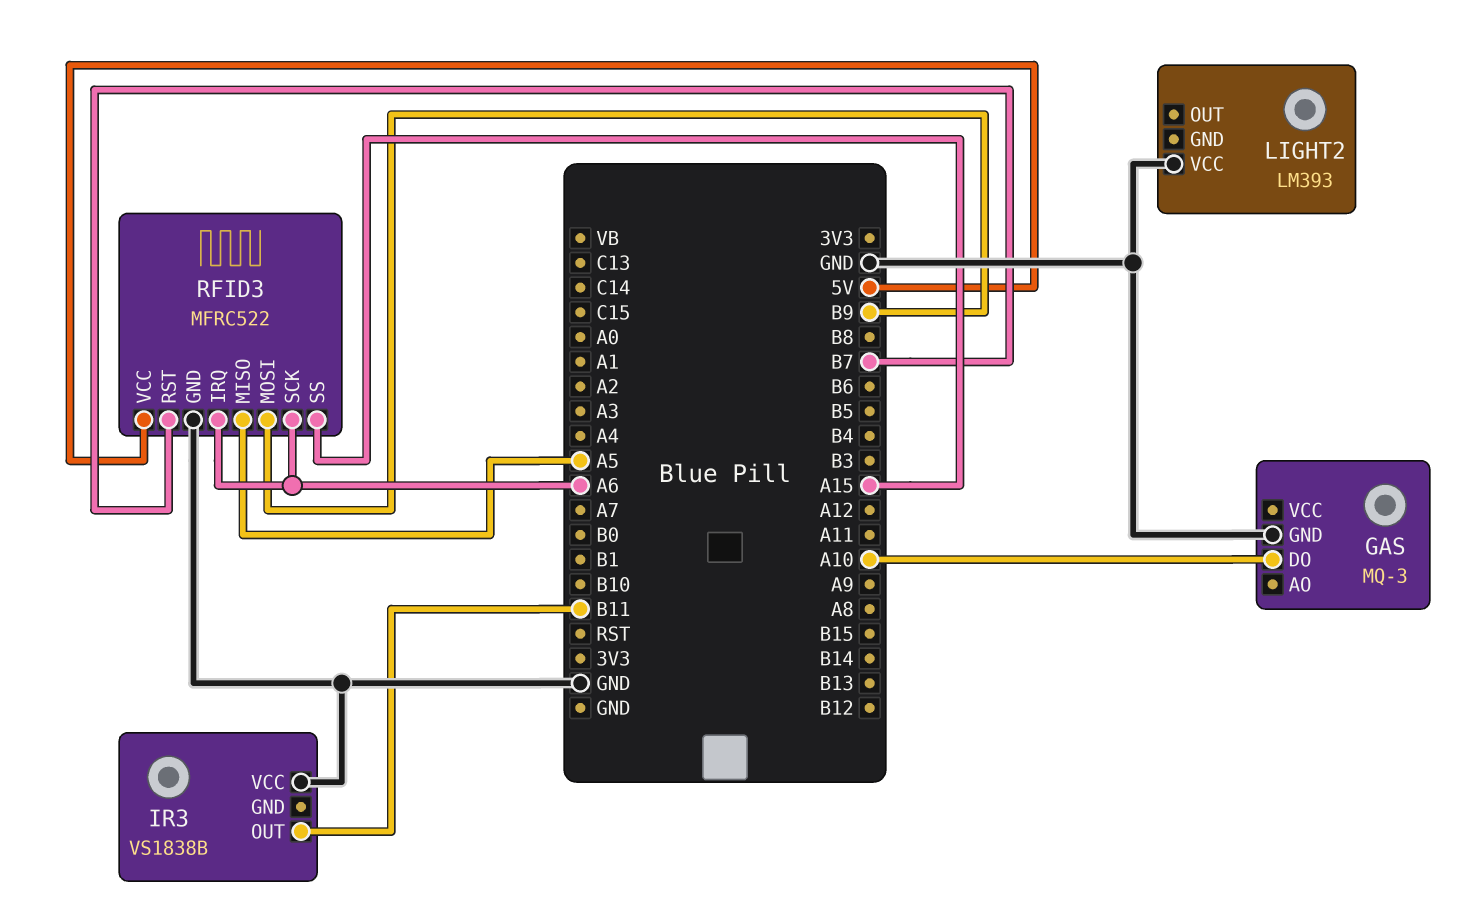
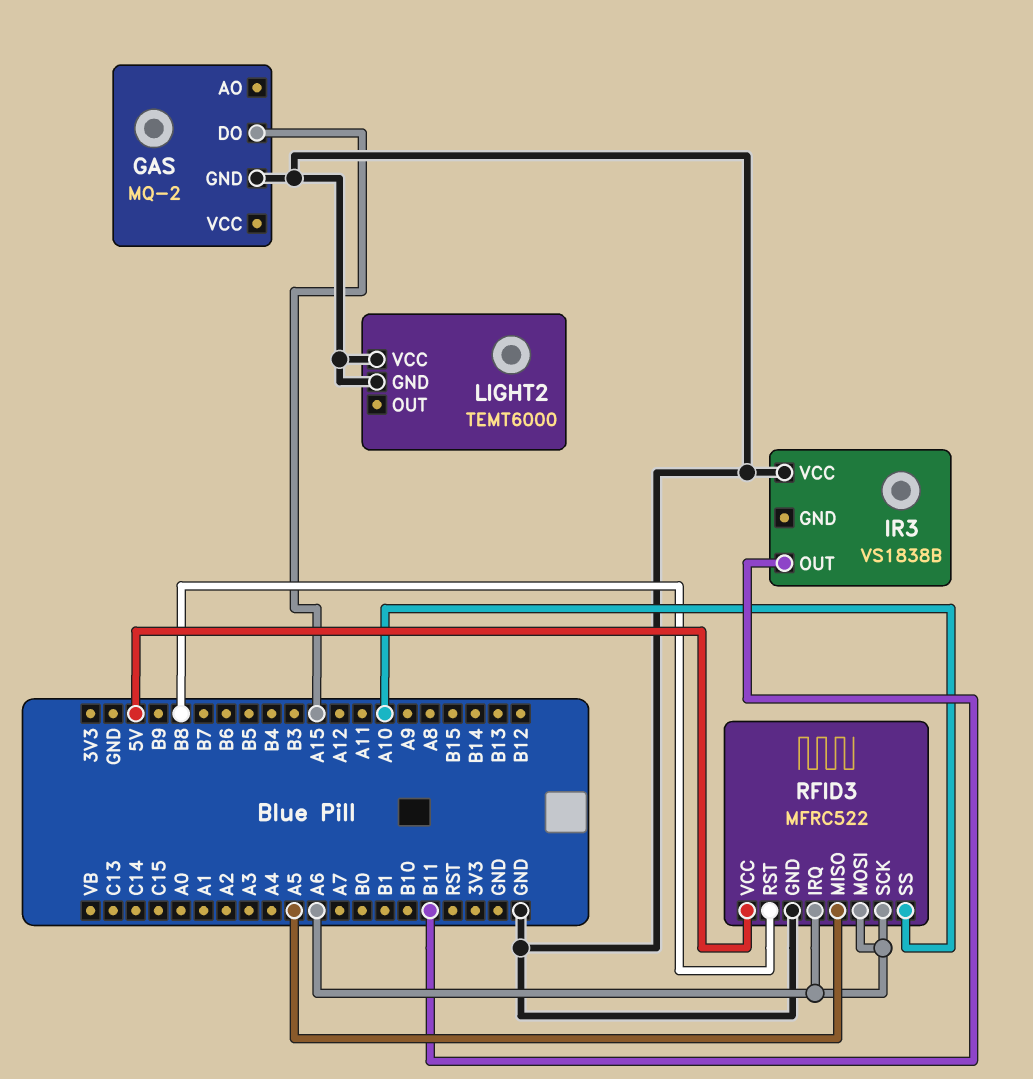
GAS: MQ-3 -> MQ-2
GAS pin DO: A10 -> A15
LIGHT2: LM393 -> TEMT6000
LIGHT2 pin GND: none -> GND
RFID3 pin MOSI: B9 -> A6
RFID3 pin RST: B7 -> B8
RFID3 pin SS: A15 -> A10

